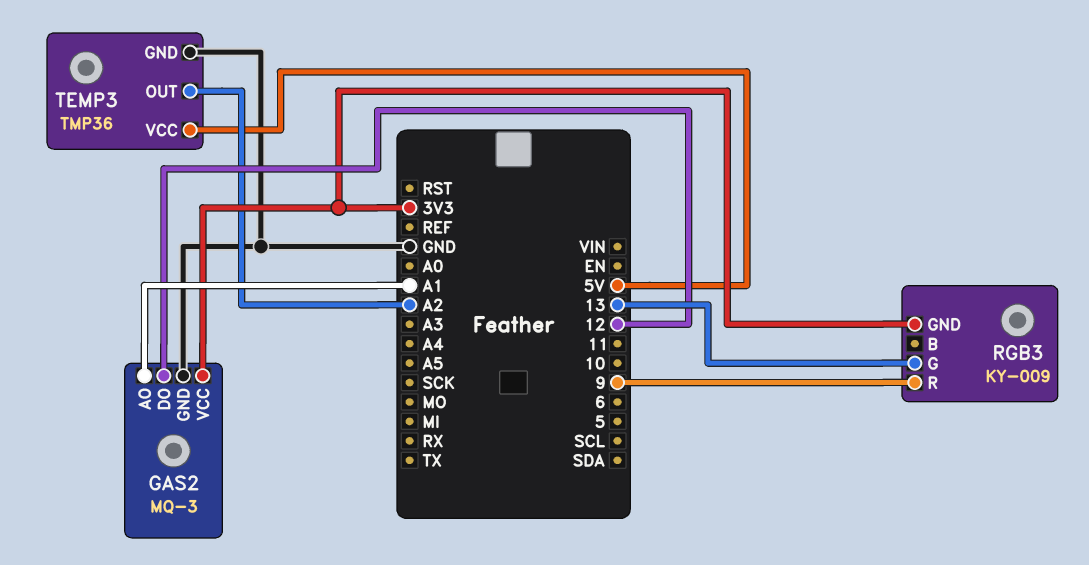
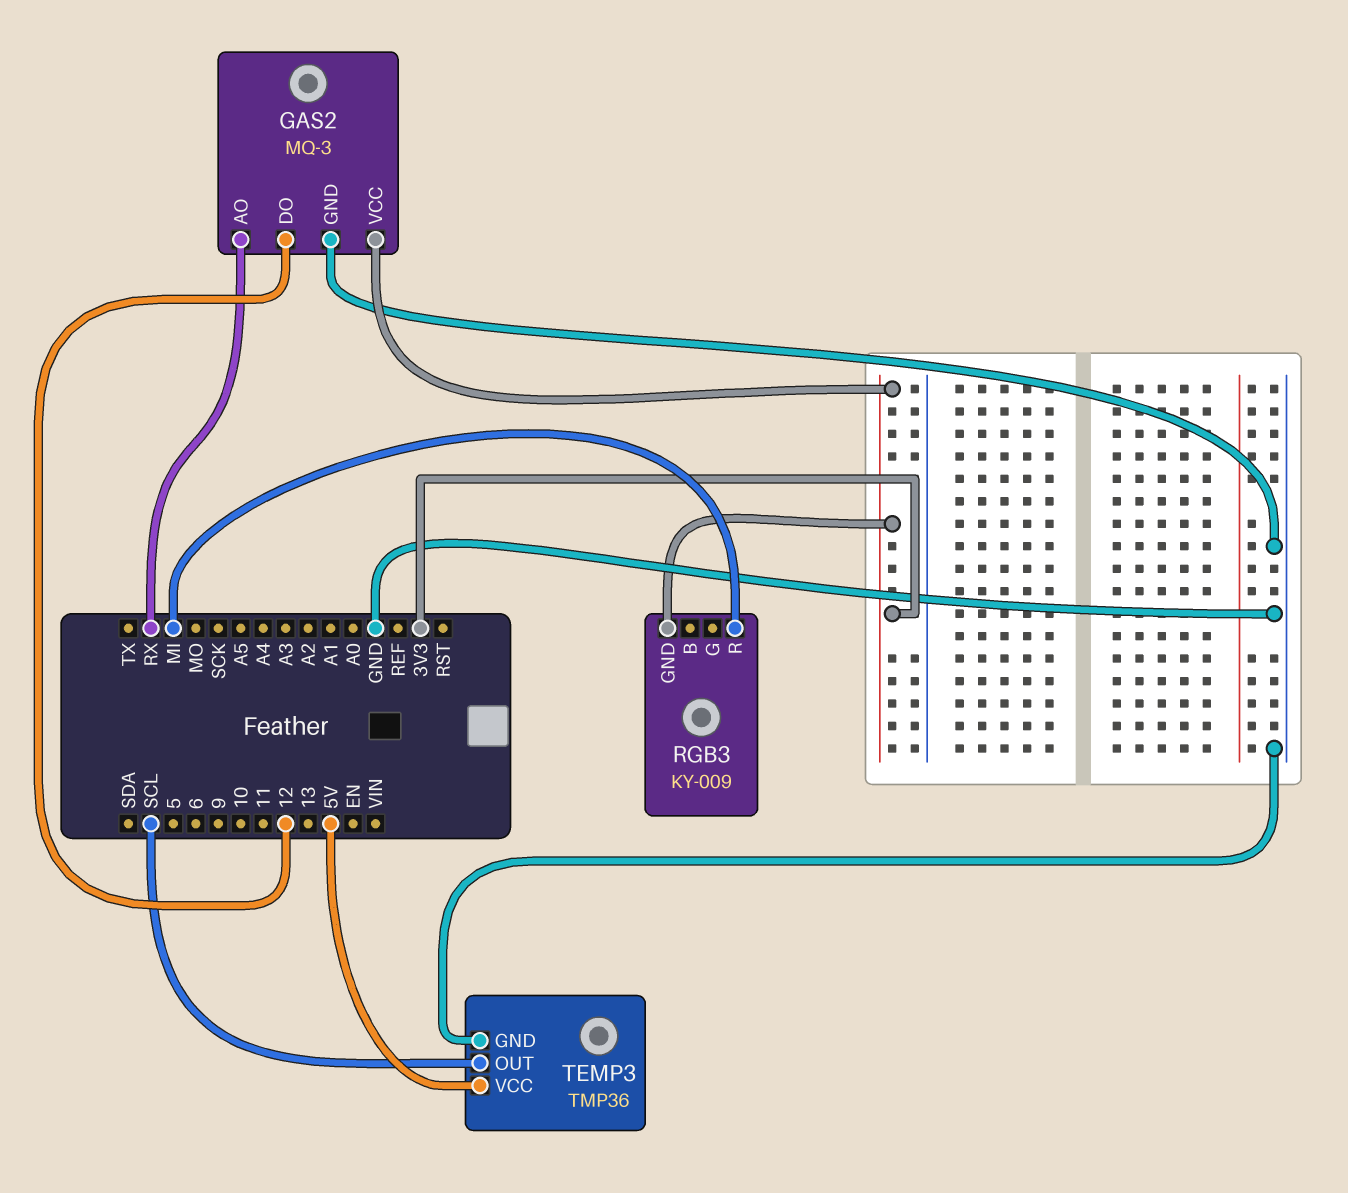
GAS2 pin AO: A1 -> RX
RGB3 pin G: 13 -> none
RGB3 pin R: 9 -> MI
TEMP3 pin OUT: A2 -> SCL

